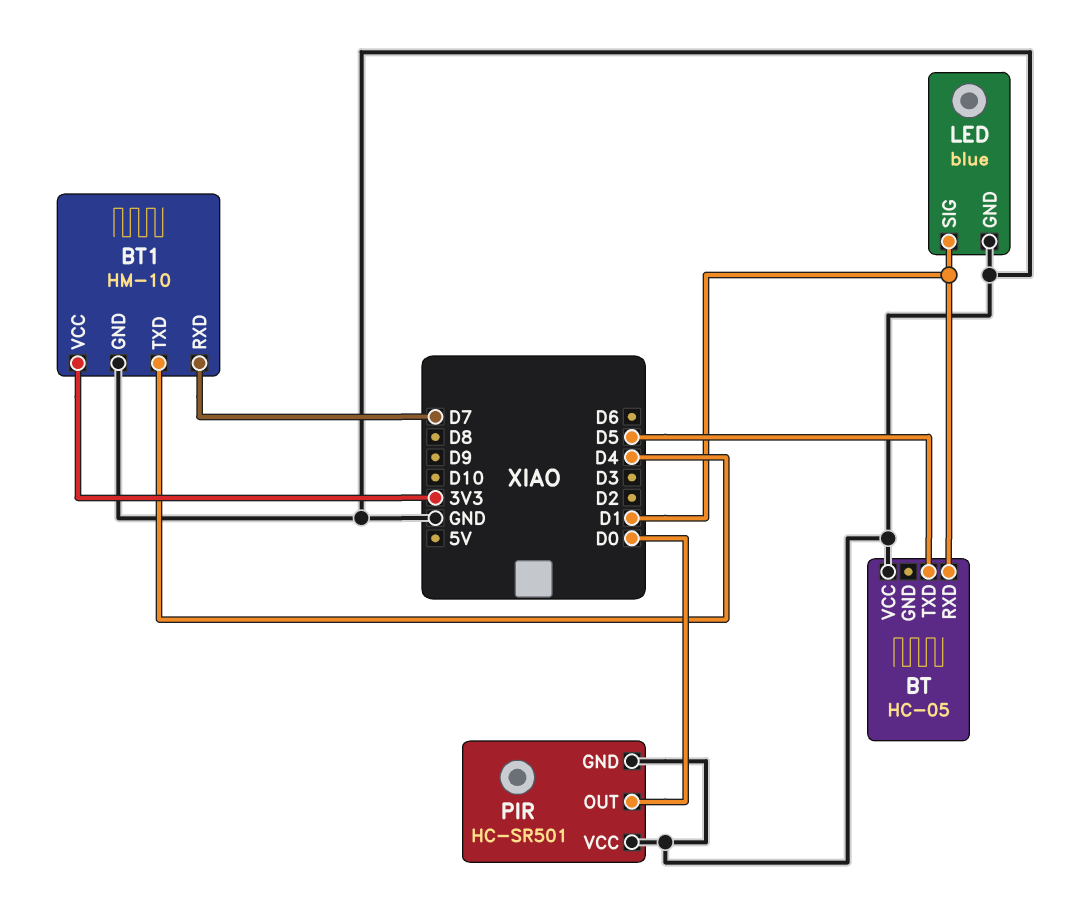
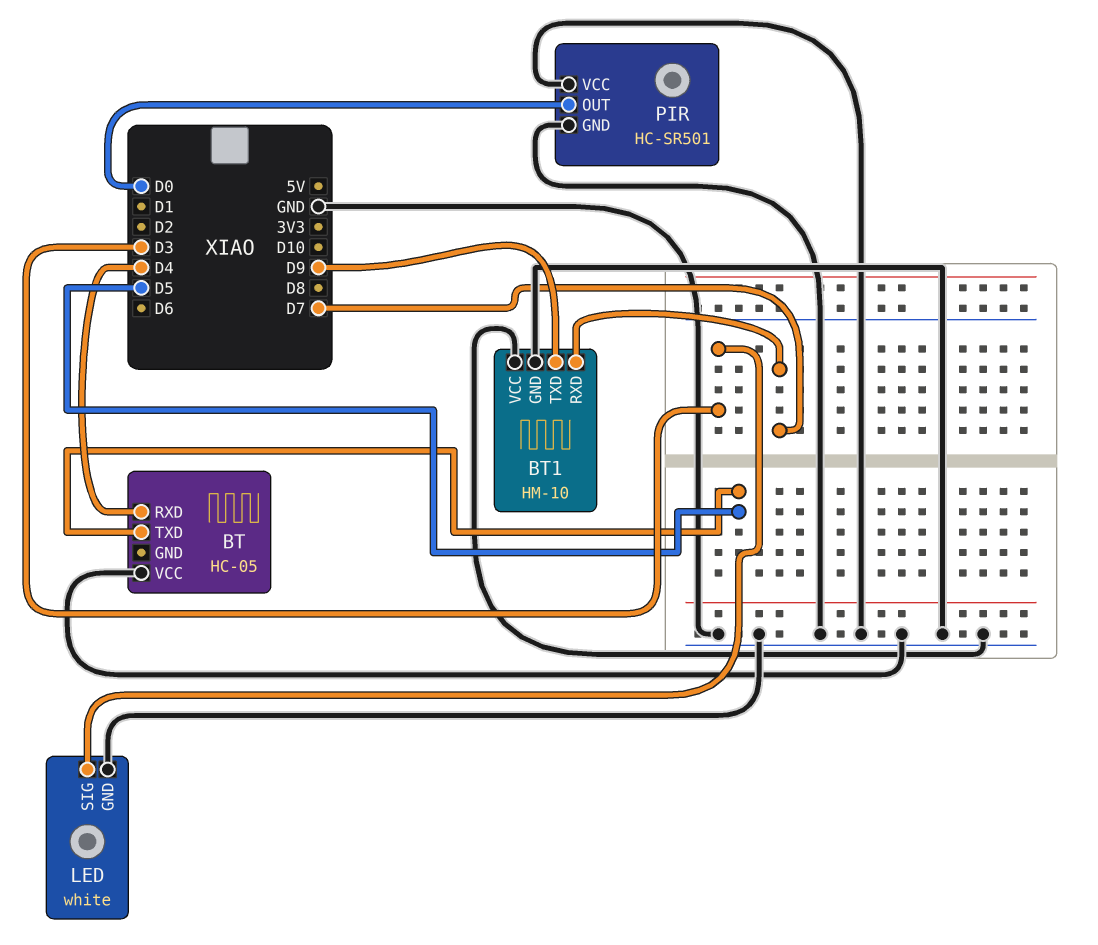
BT pin RXD: D1 -> D4
BT1 pin TXD: D4 -> D9
BT1 pin VCC: 3V3 -> GND
LED: blue -> white
LED pin SIG: D1 -> D3

